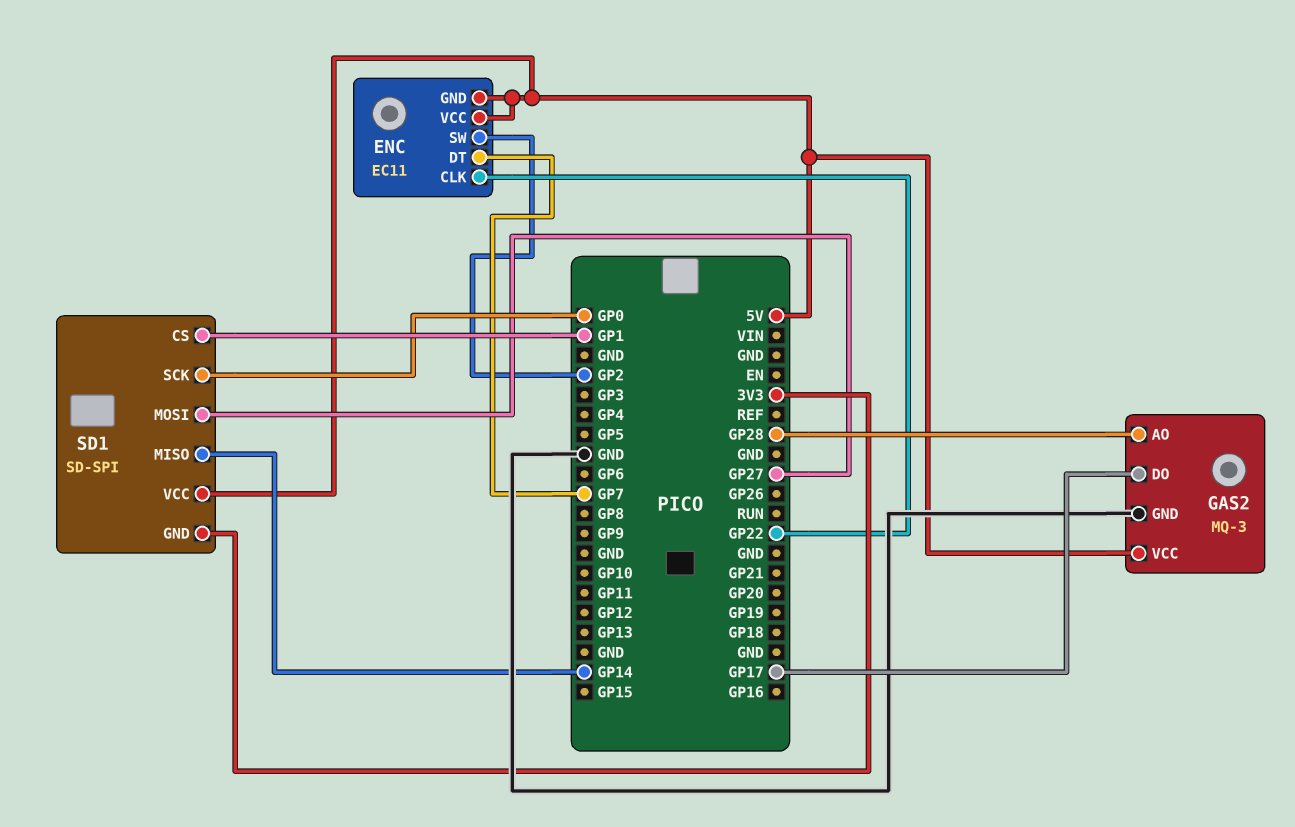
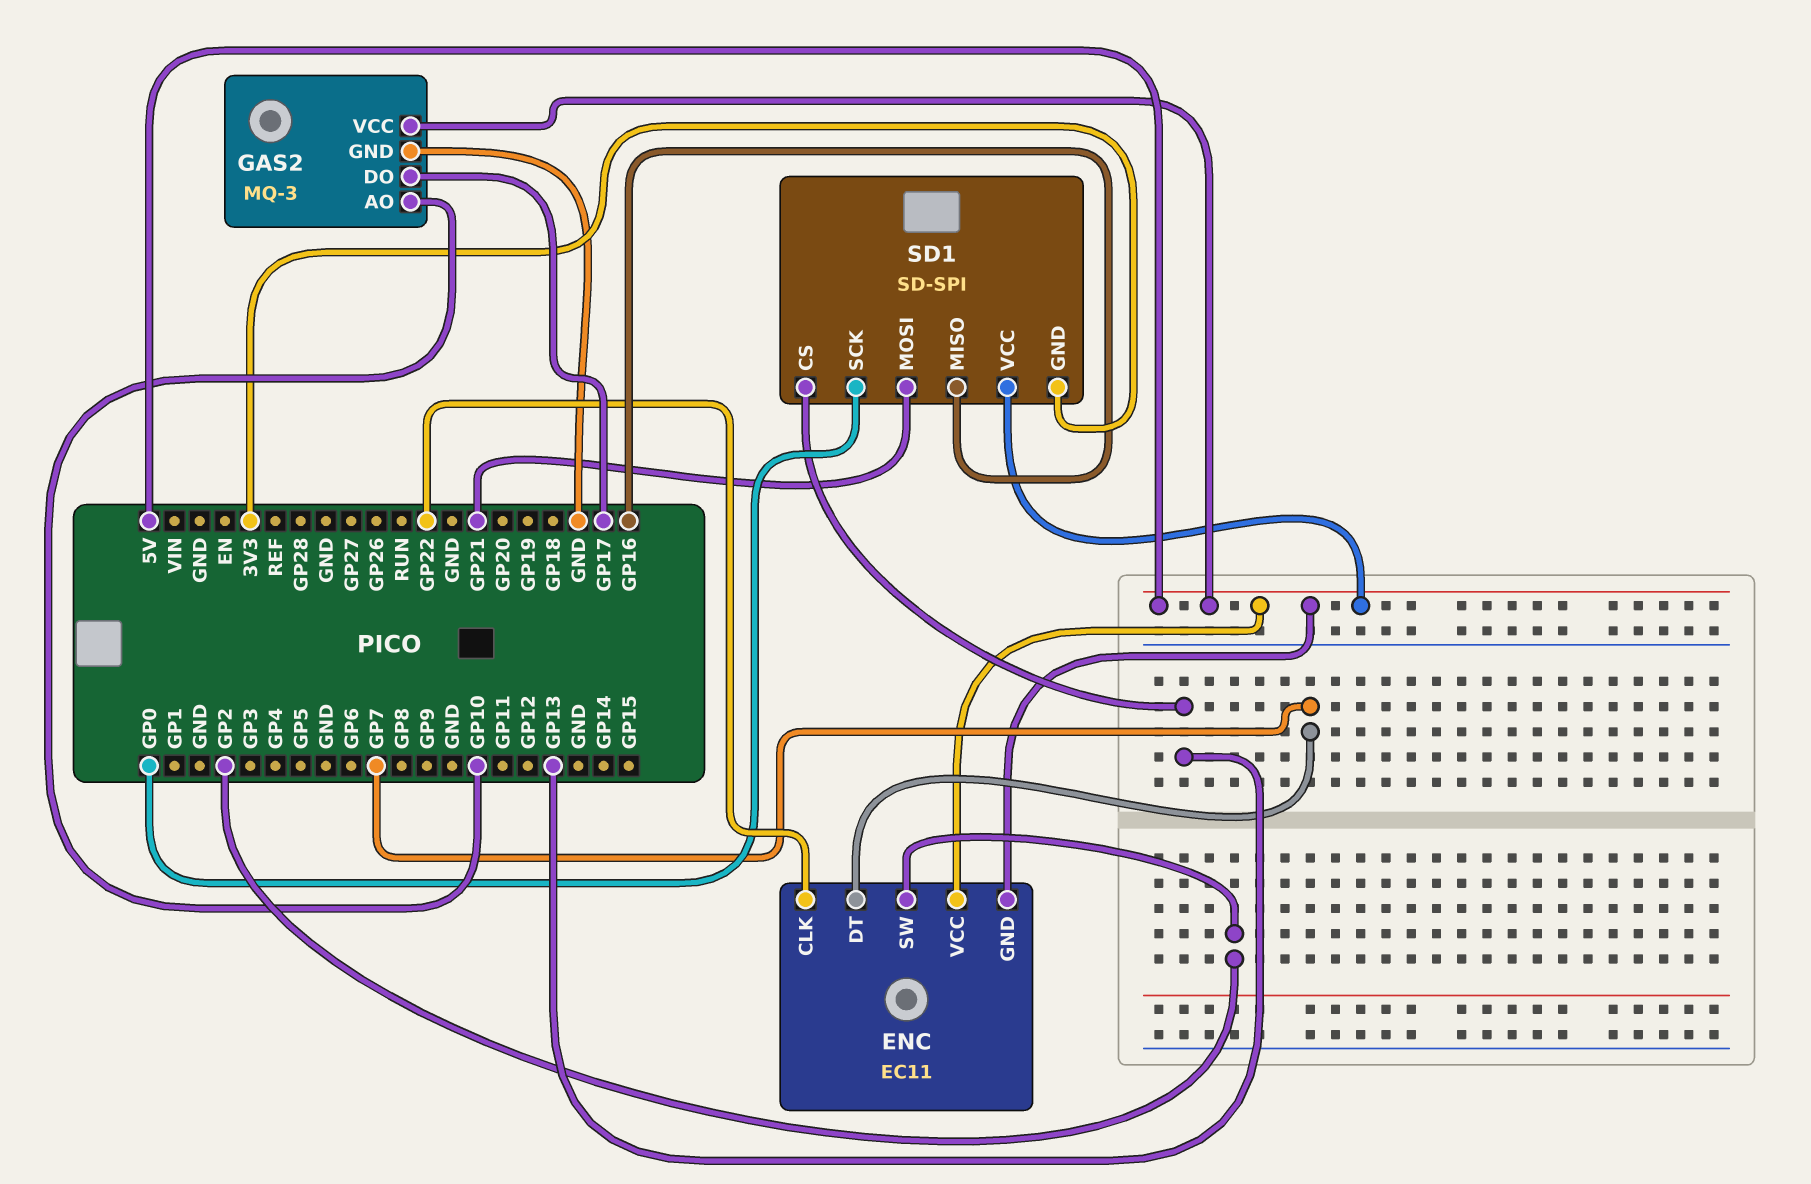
GAS2 pin AO: GP28 -> GP10
SD1 pin CS: GP1 -> GP13
SD1 pin MISO: GP14 -> GP16
SD1 pin MOSI: GP27 -> GP21

